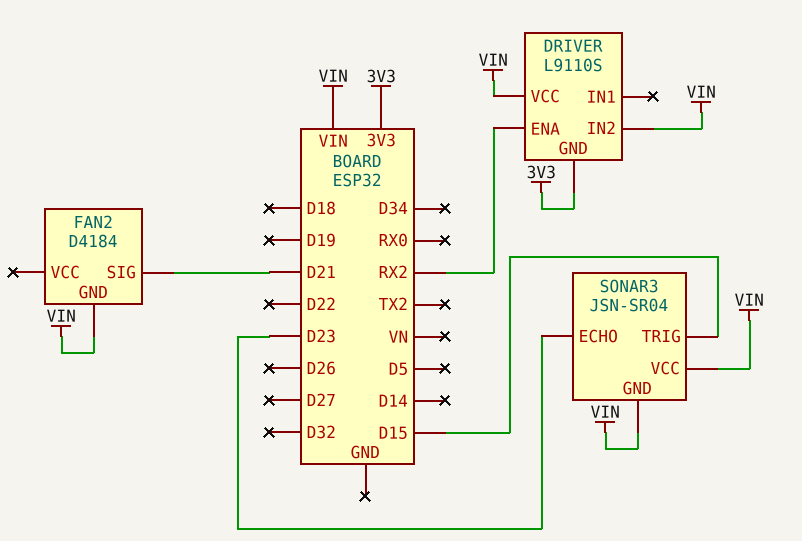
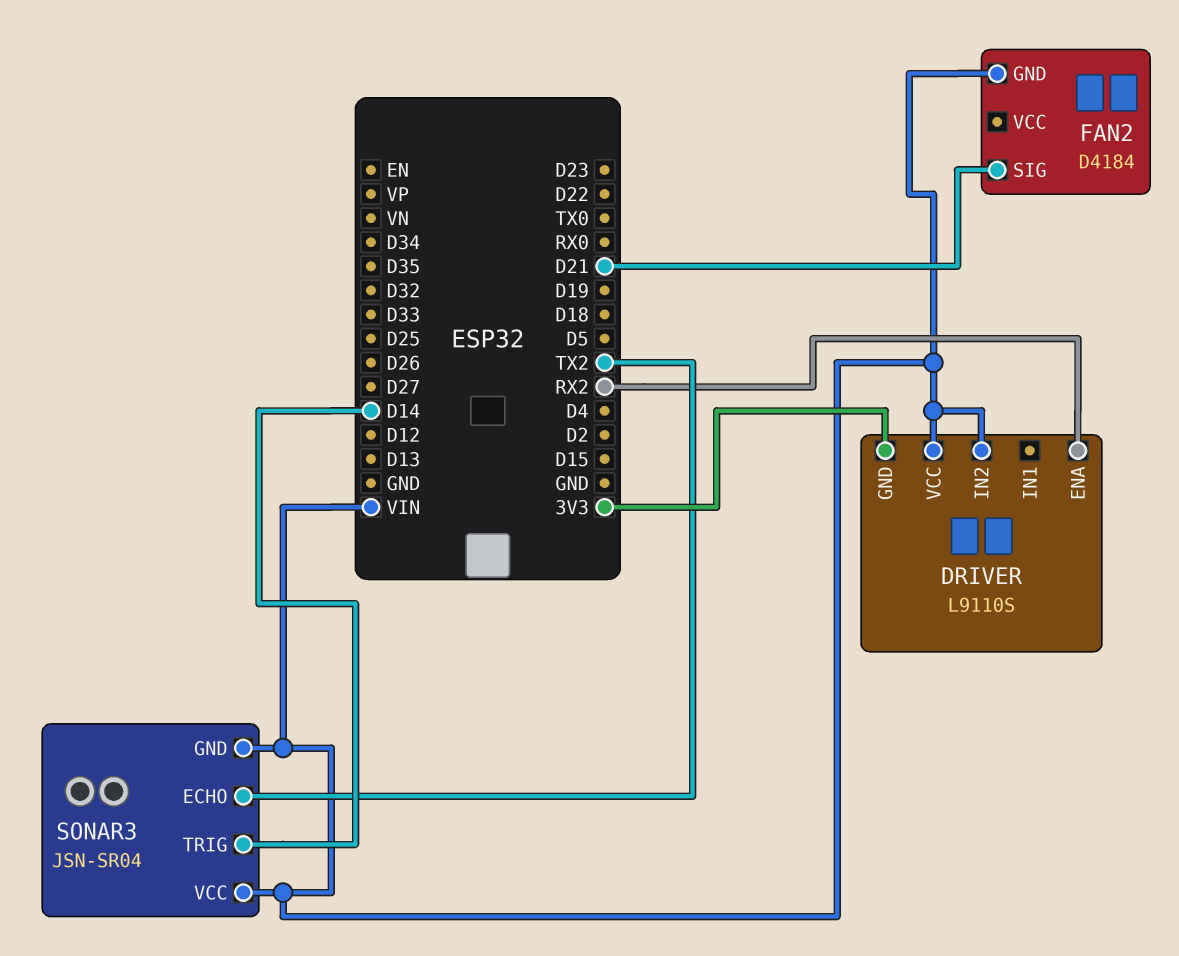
SONAR3 pin ECHO: D23 -> TX2
SONAR3 pin TRIG: D15 -> D14

